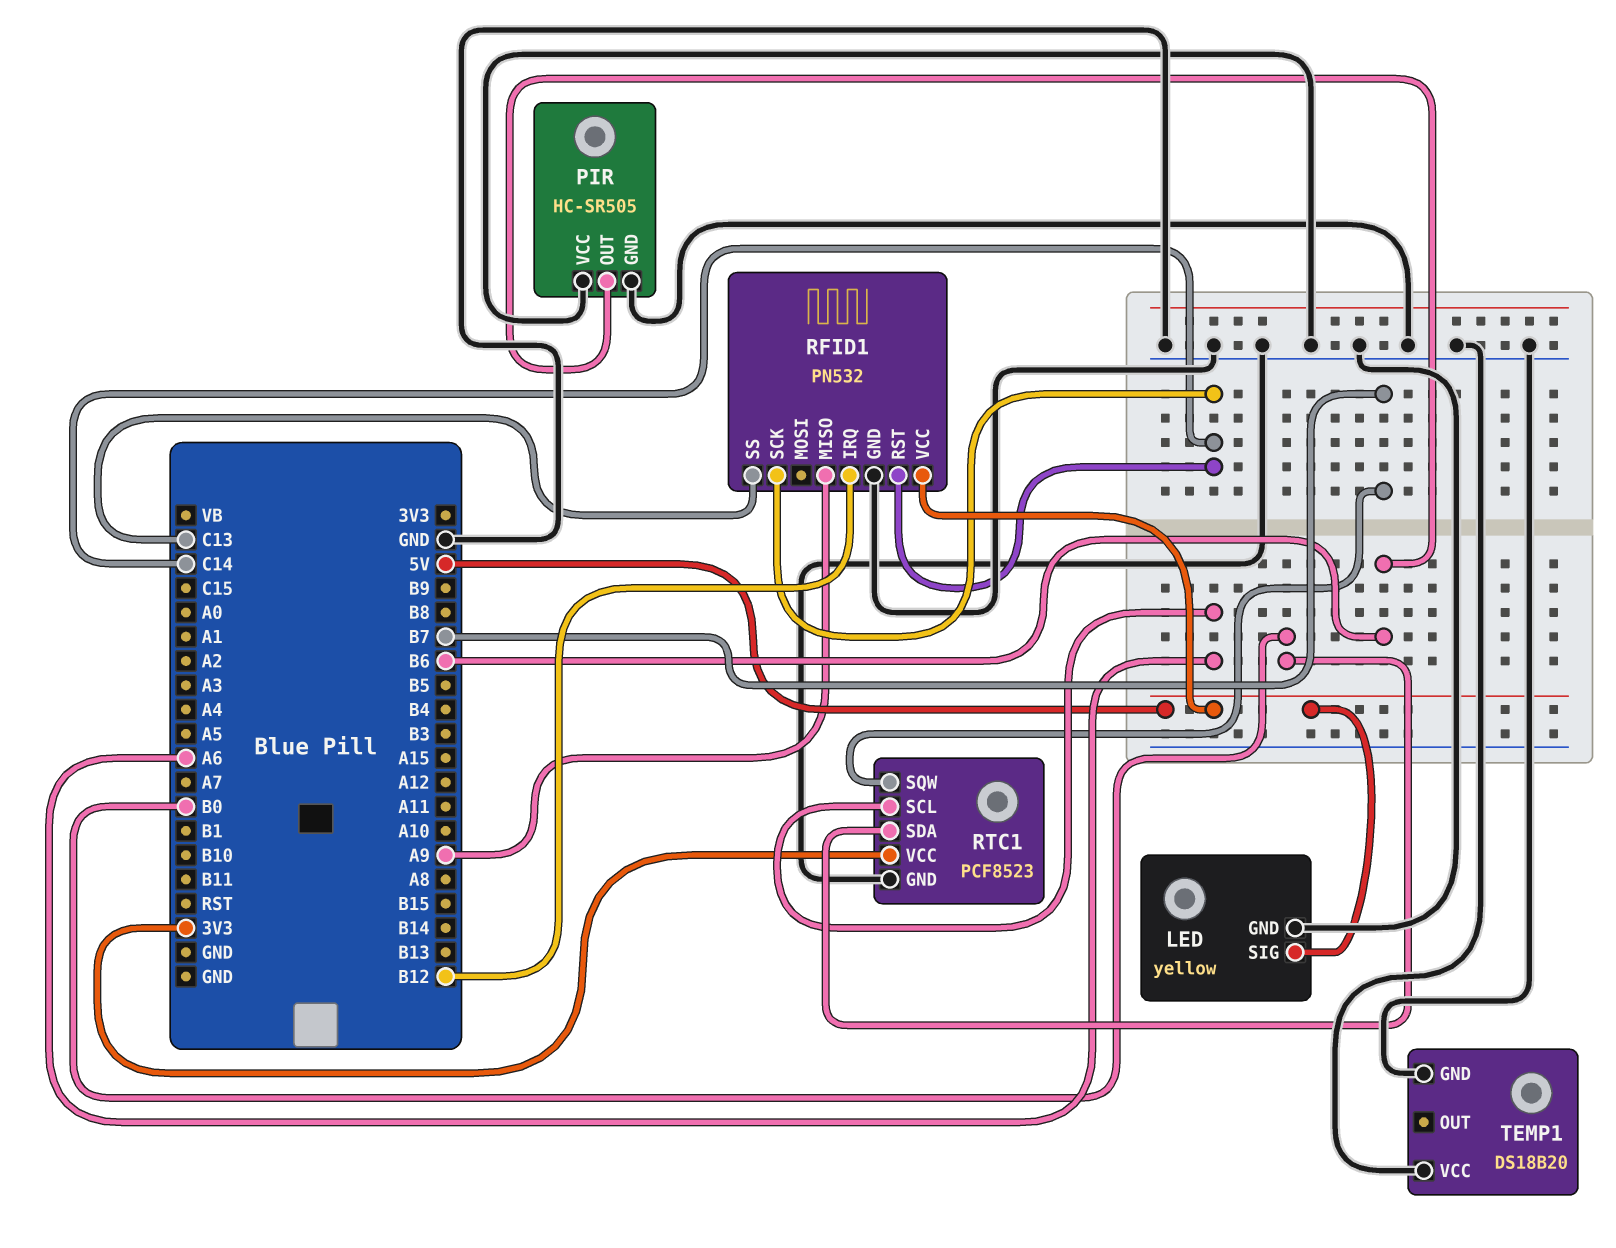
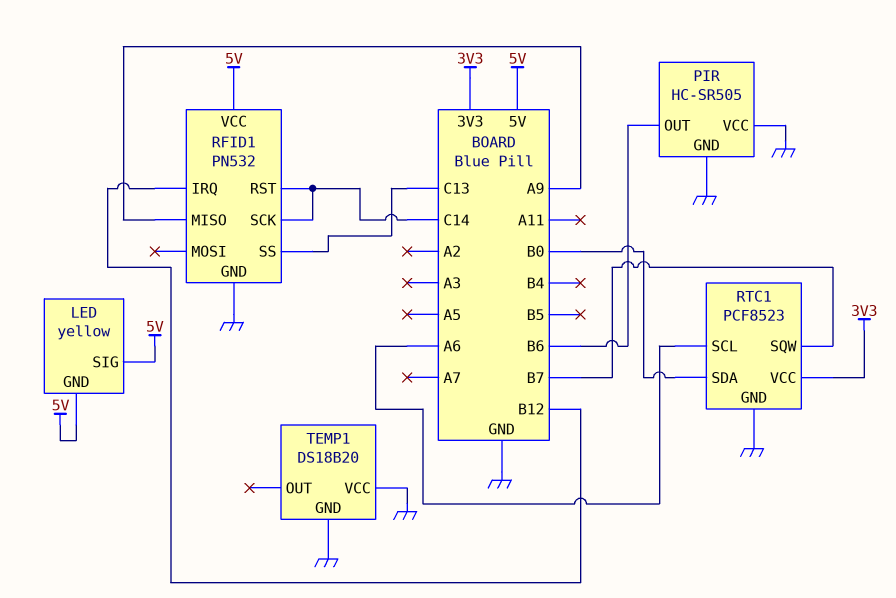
LED pin GND: GND -> 5V

